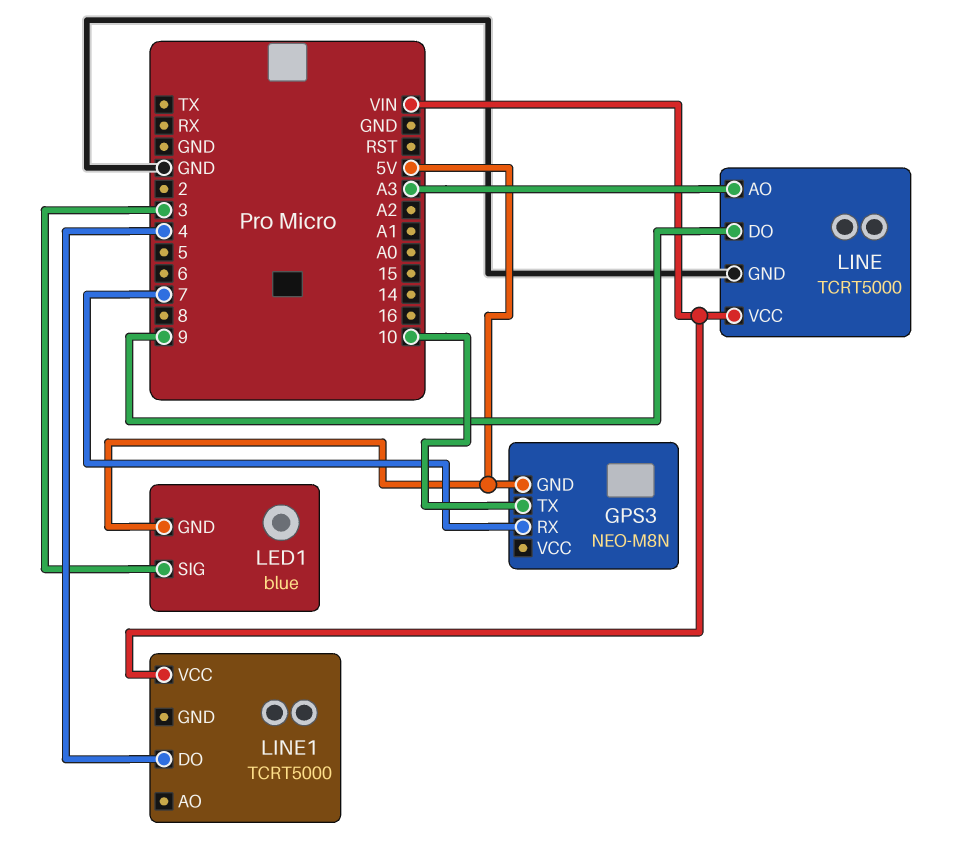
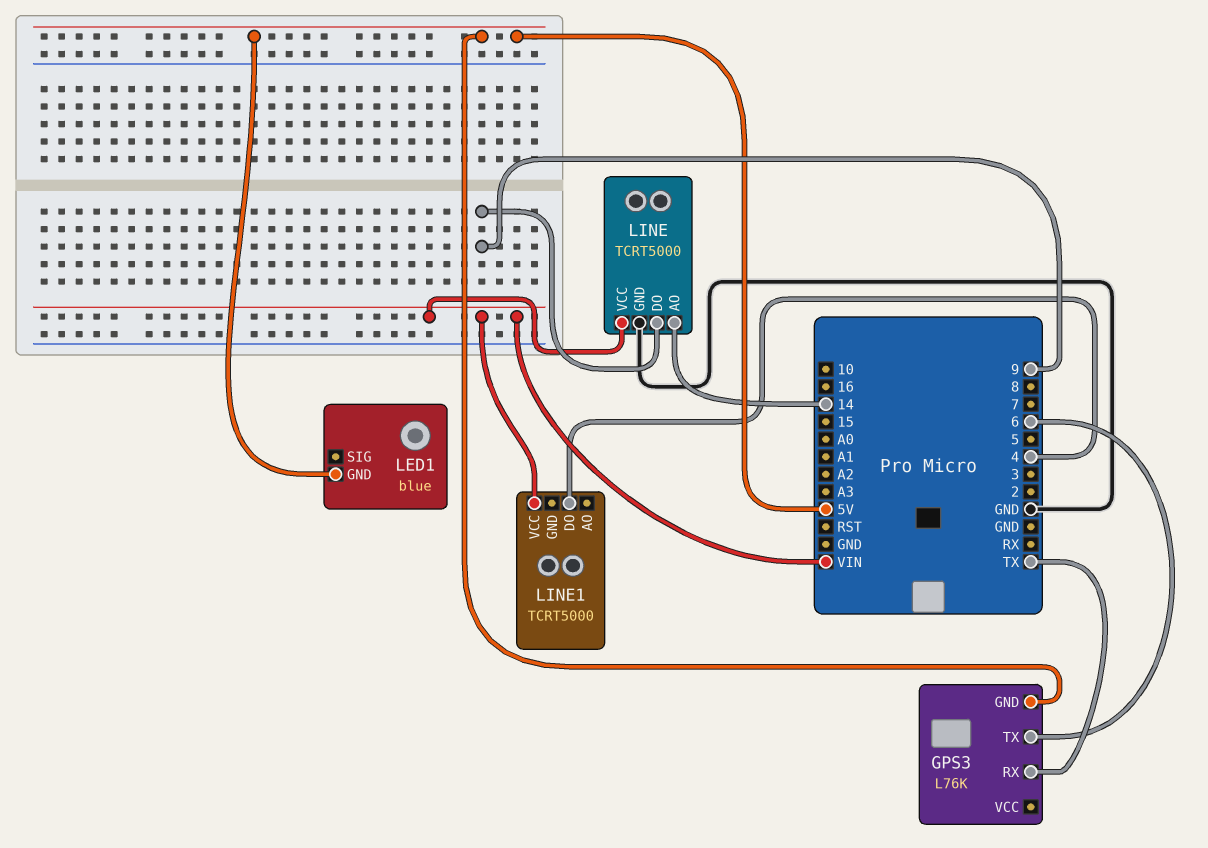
GPS3: NEO-M8N -> L76K
GPS3 pin RX: 7 -> TX
GPS3 pin TX: 10 -> 6
LED1 pin SIG: 3 -> none
LINE pin AO: A3 -> 14

